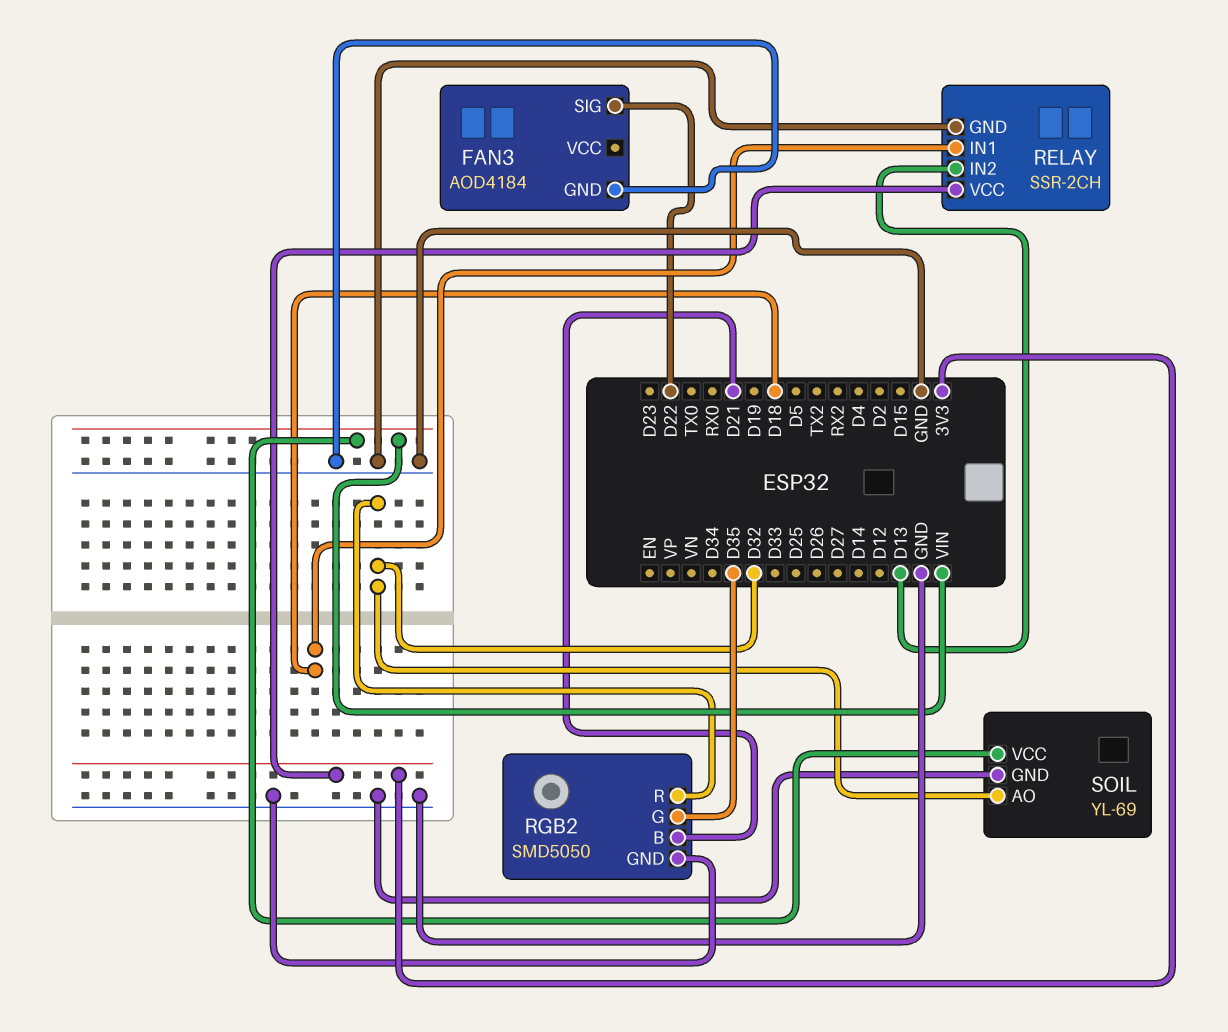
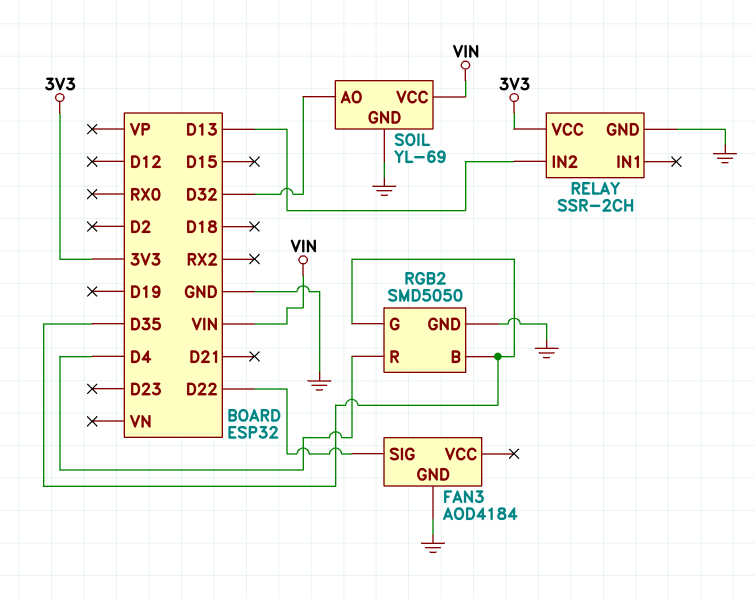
RELAY pin IN1: D18 -> none
RGB2 pin B: D21 -> D35
RGB2 pin R: D32 -> D4

